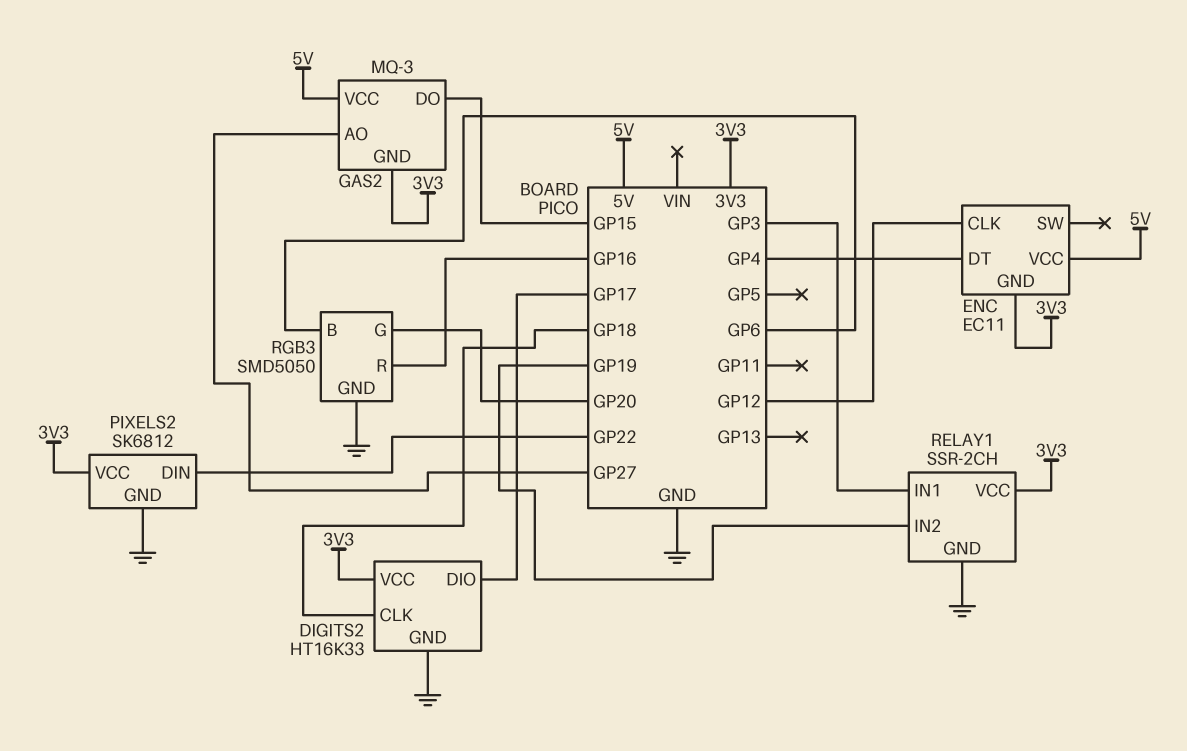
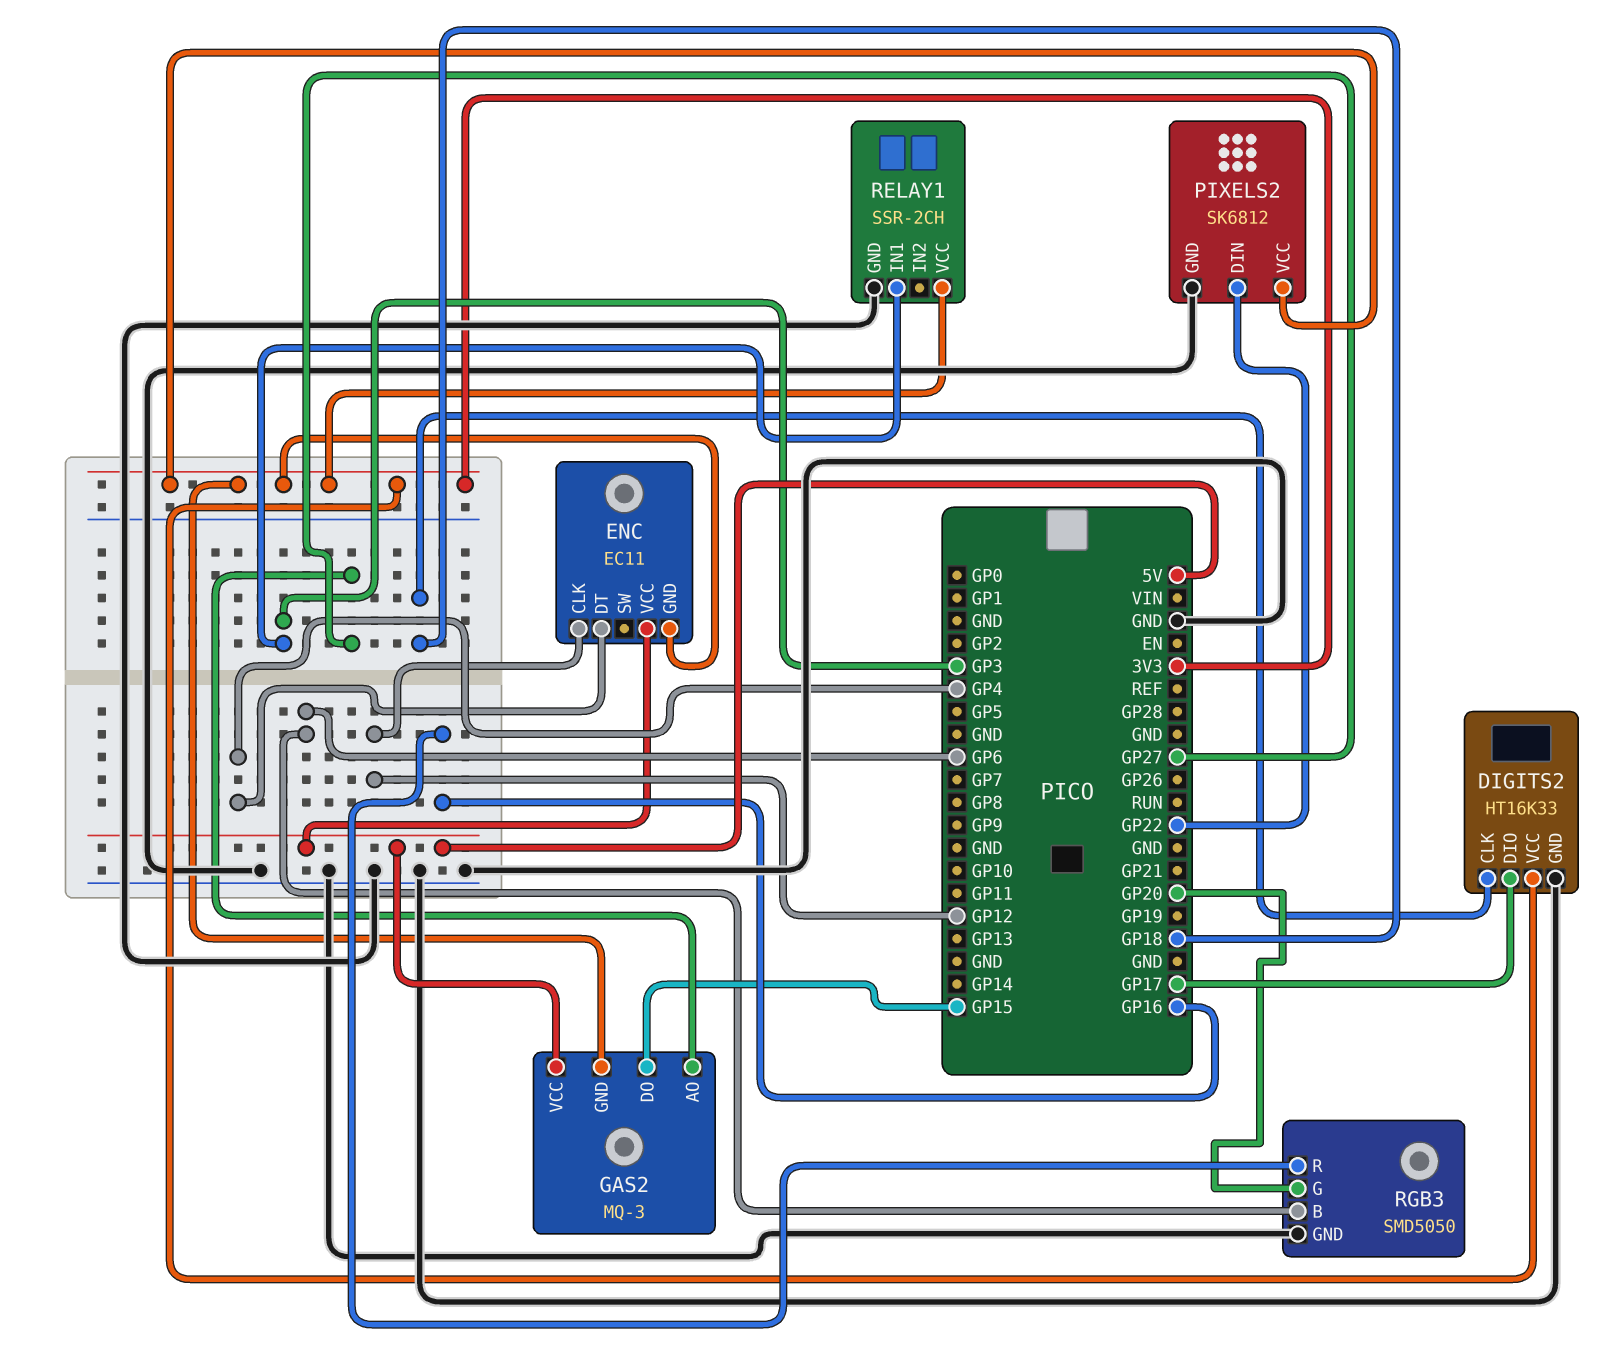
RELAY1 pin IN2: GP19 -> none

